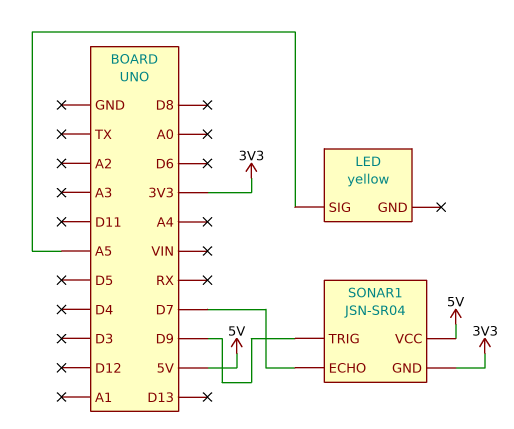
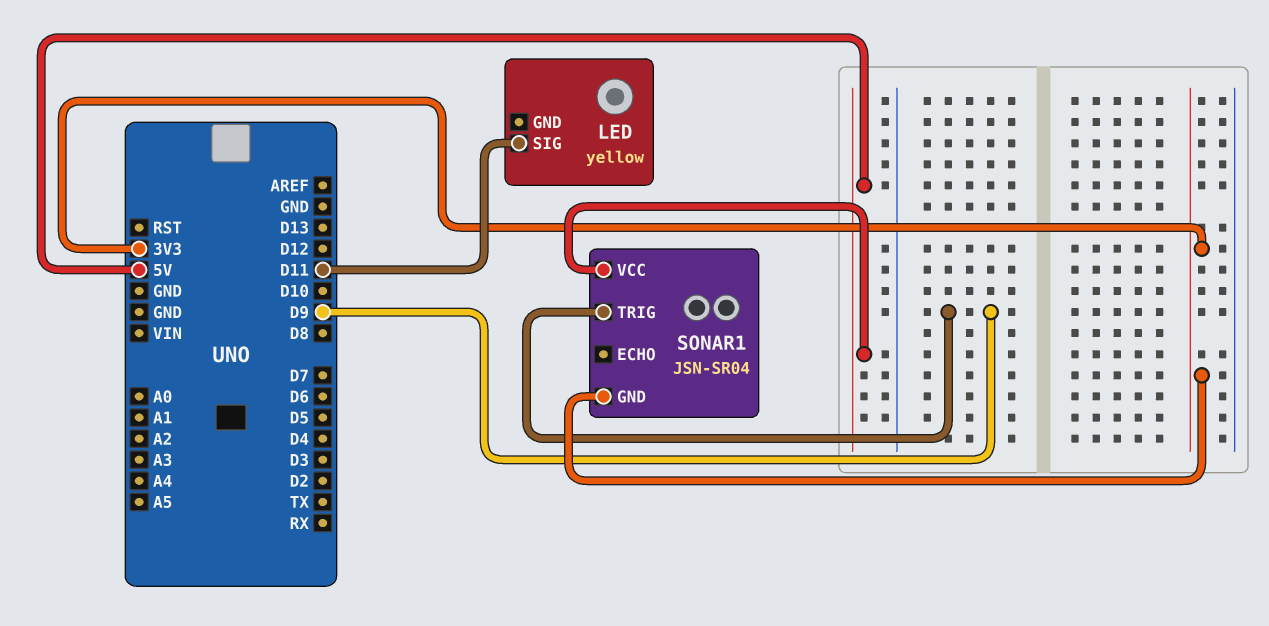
LED pin SIG: A5 -> D11
SONAR1 pin ECHO: D7 -> none

